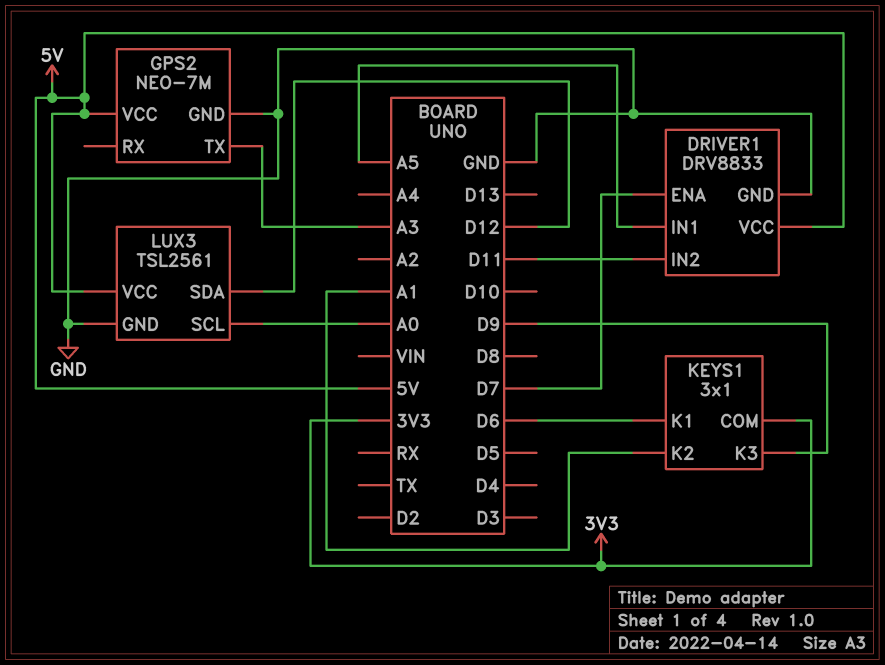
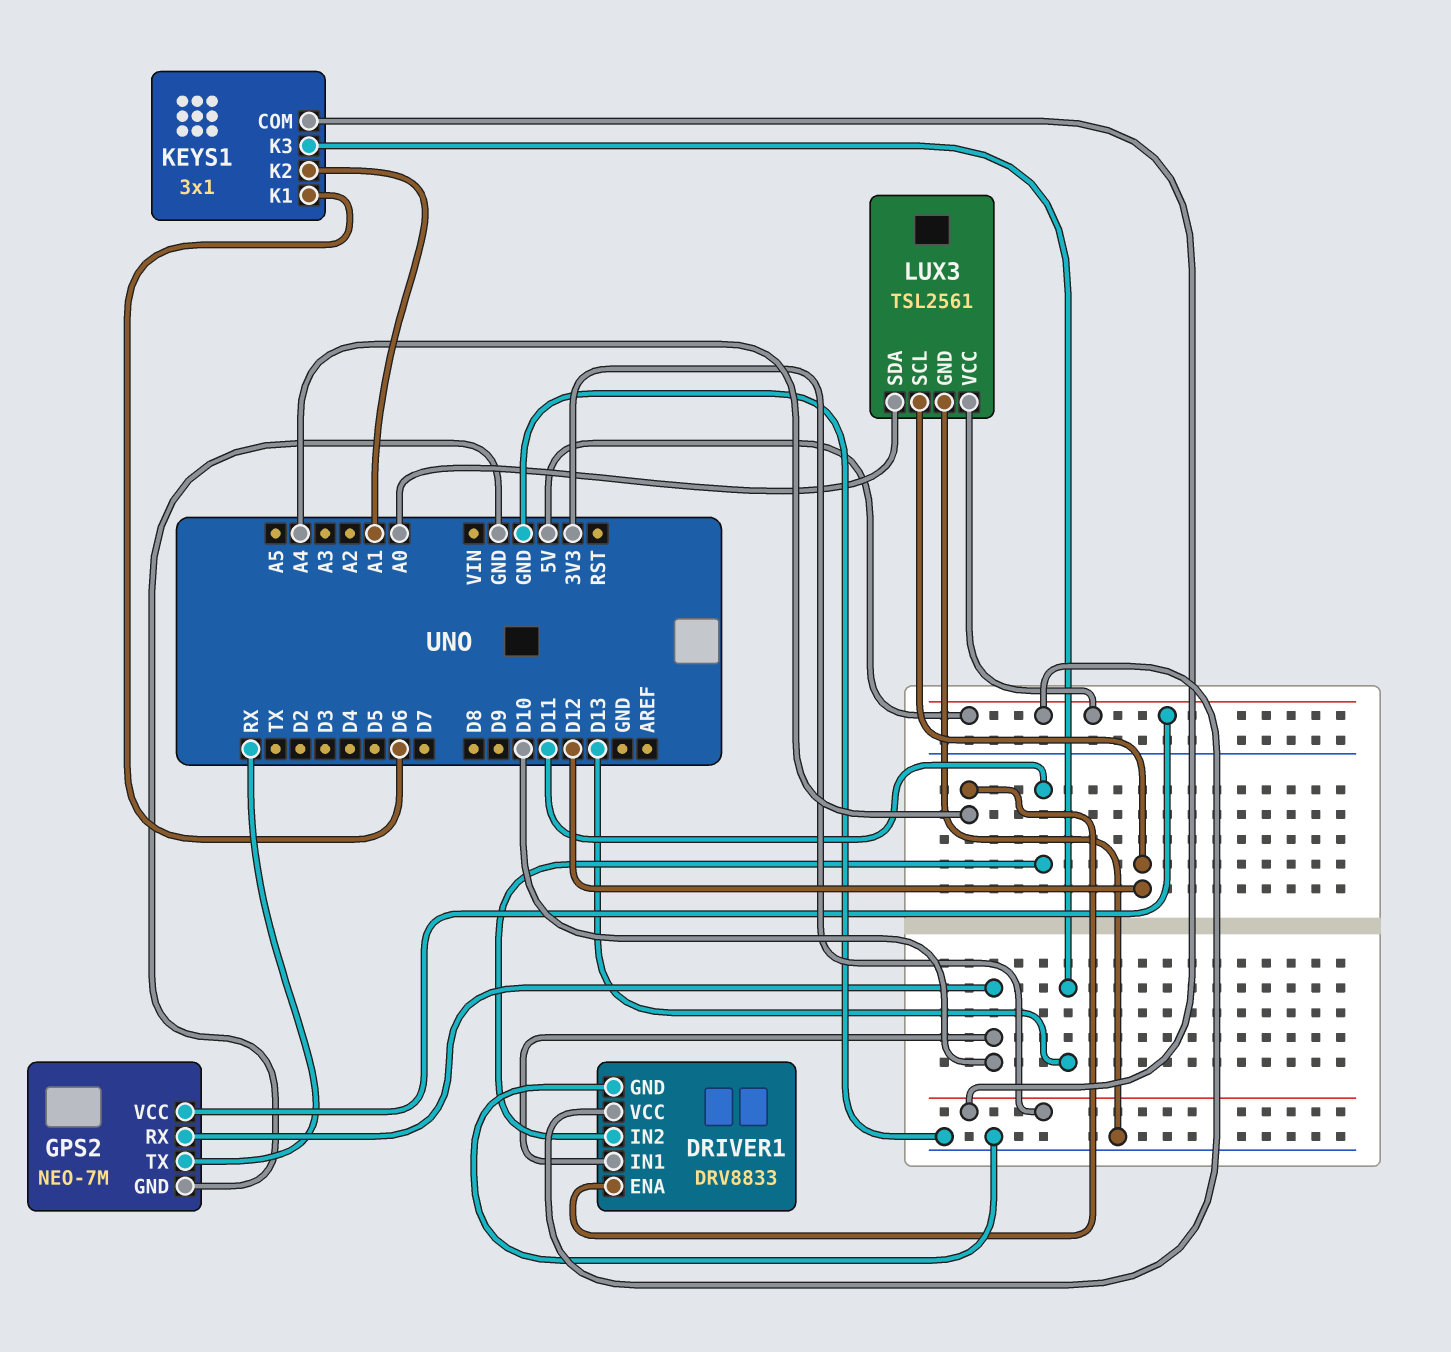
DRIVER1 pin ENA: D7 -> A4
DRIVER1 pin IN1: A5 -> D10
GPS2 pin RX: none -> D10
GPS2 pin TX: A3 -> RX
KEYS1 pin K3: D9 -> D13
LUX3 pin SCL: A0 -> D12
LUX3 pin SDA: D12 -> A0

